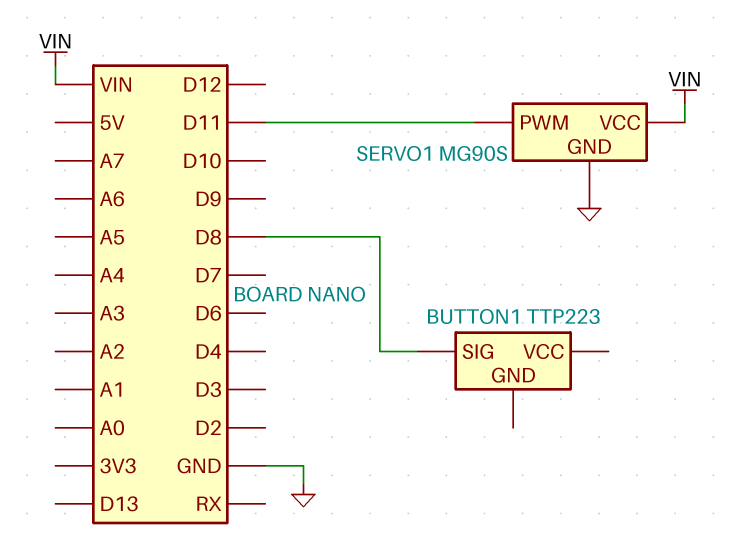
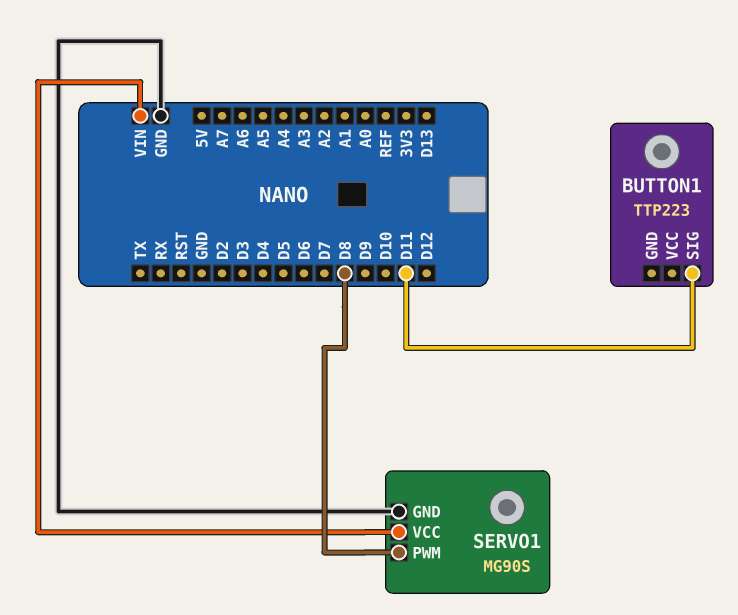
BUTTON1 pin SIG: D8 -> D11
SERVO1 pin PWM: D11 -> D8

